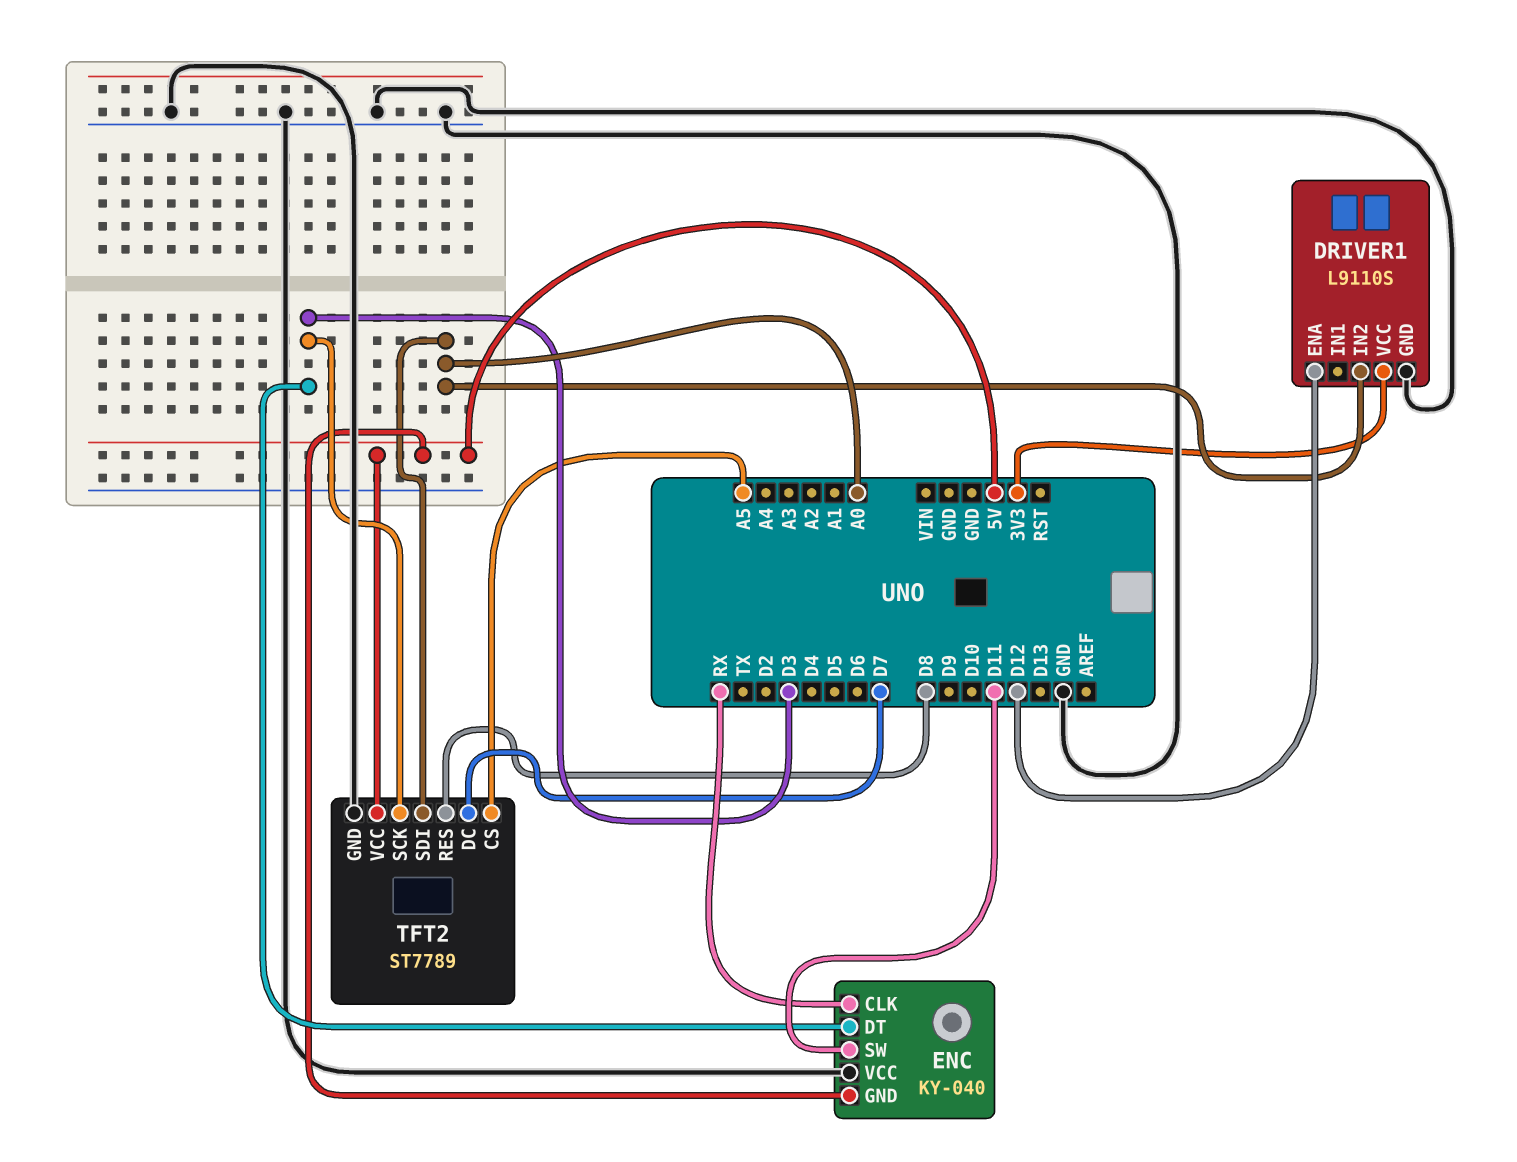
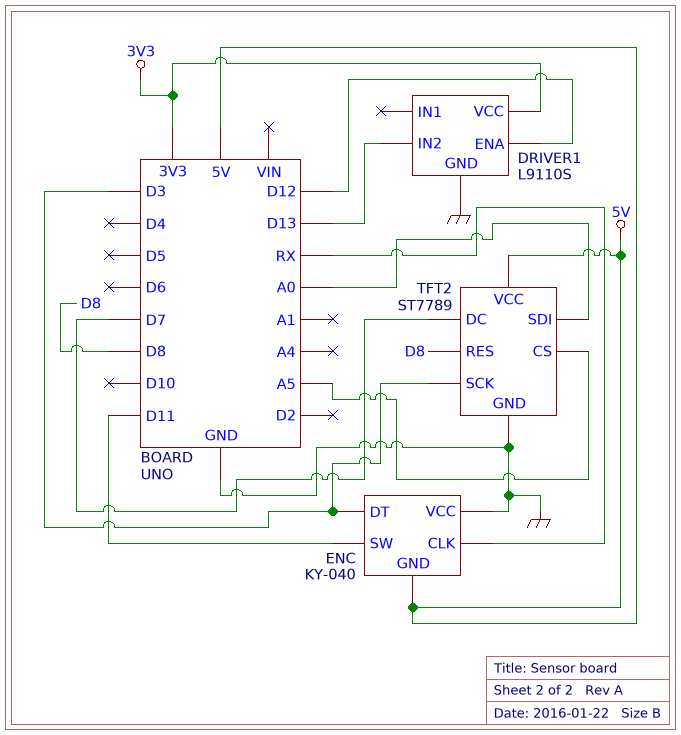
DRIVER1 pin IN2: A0 -> D13

